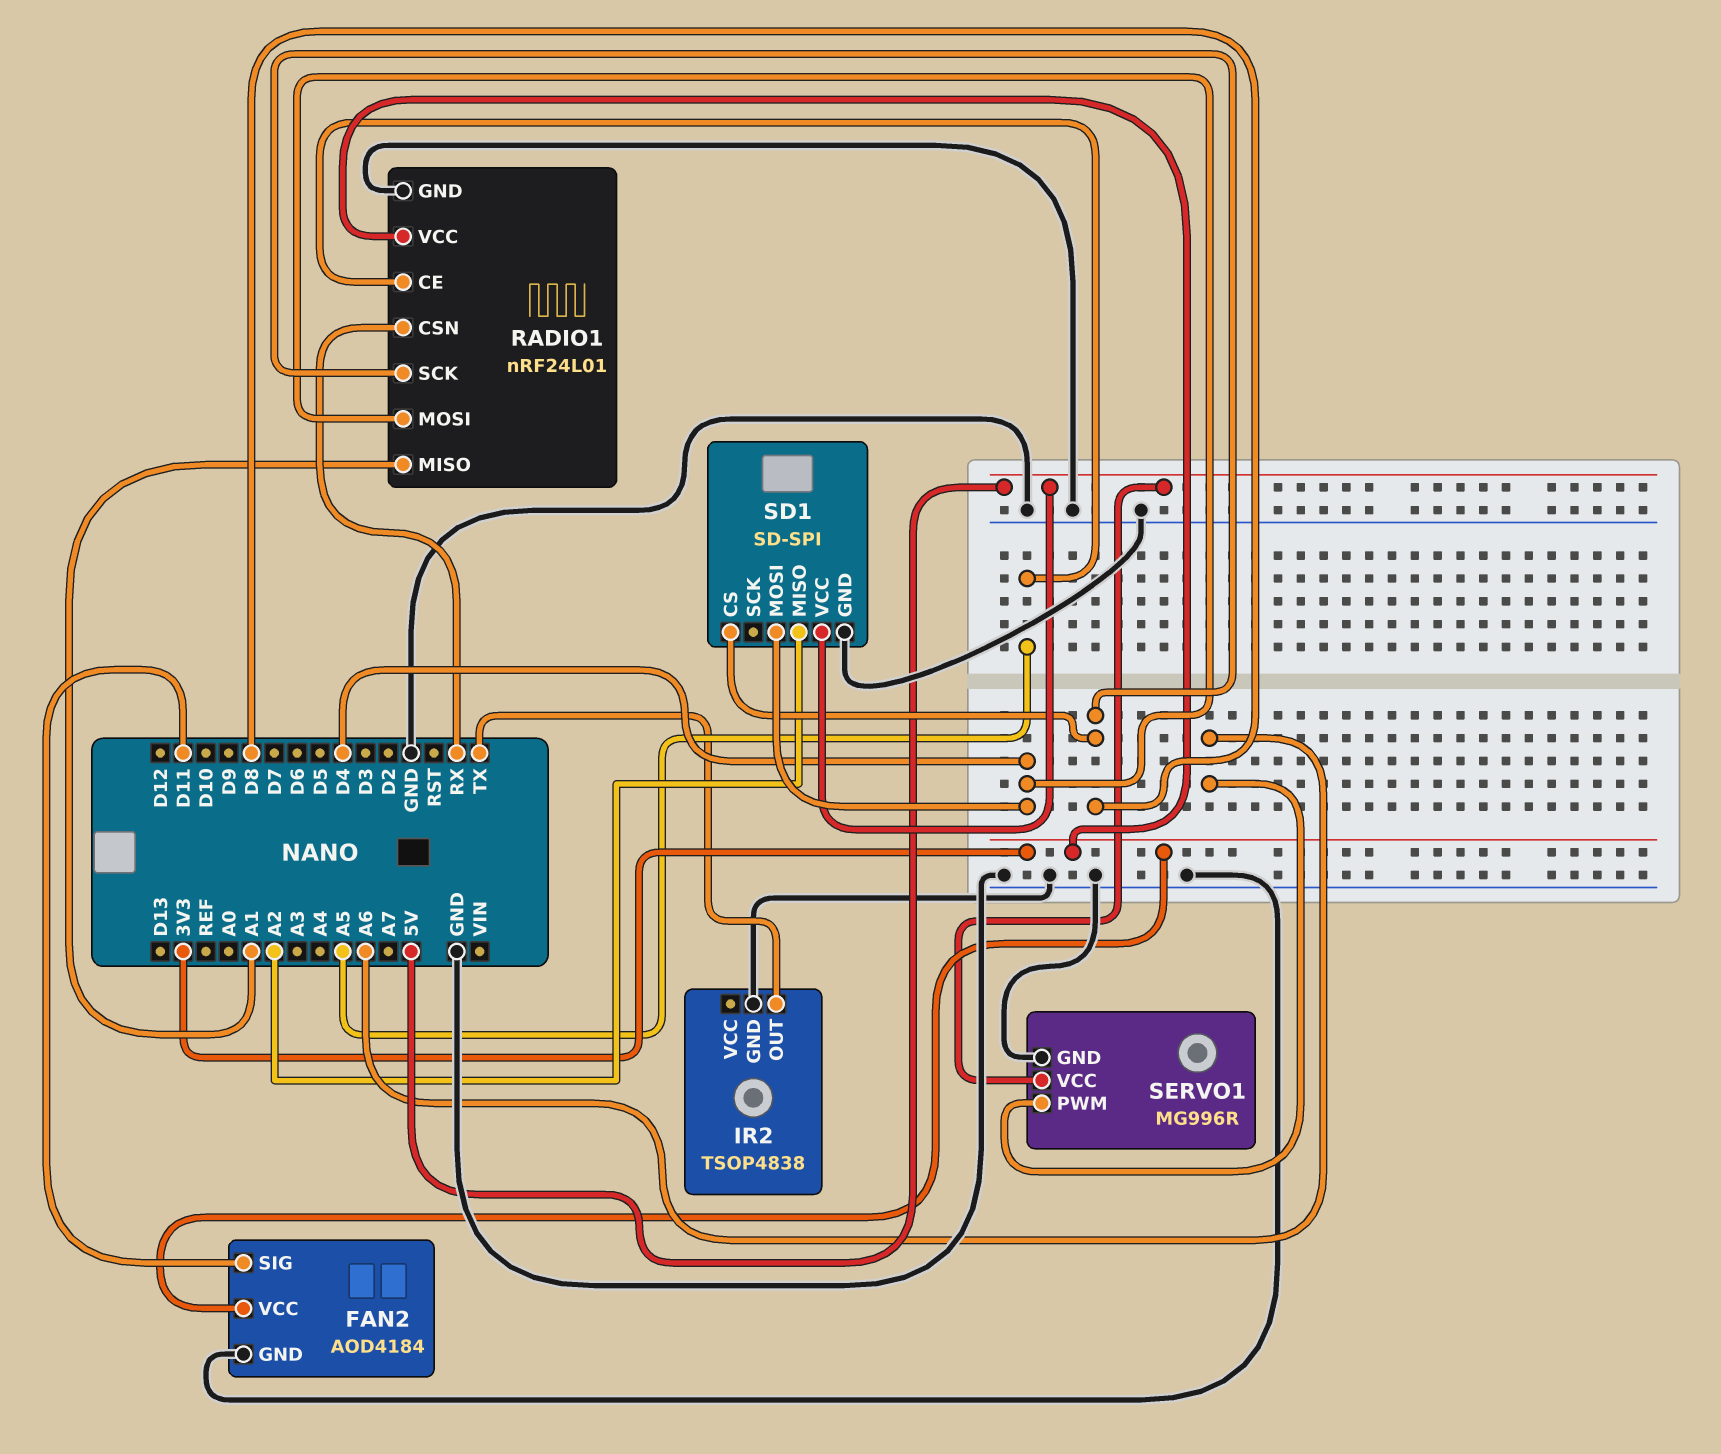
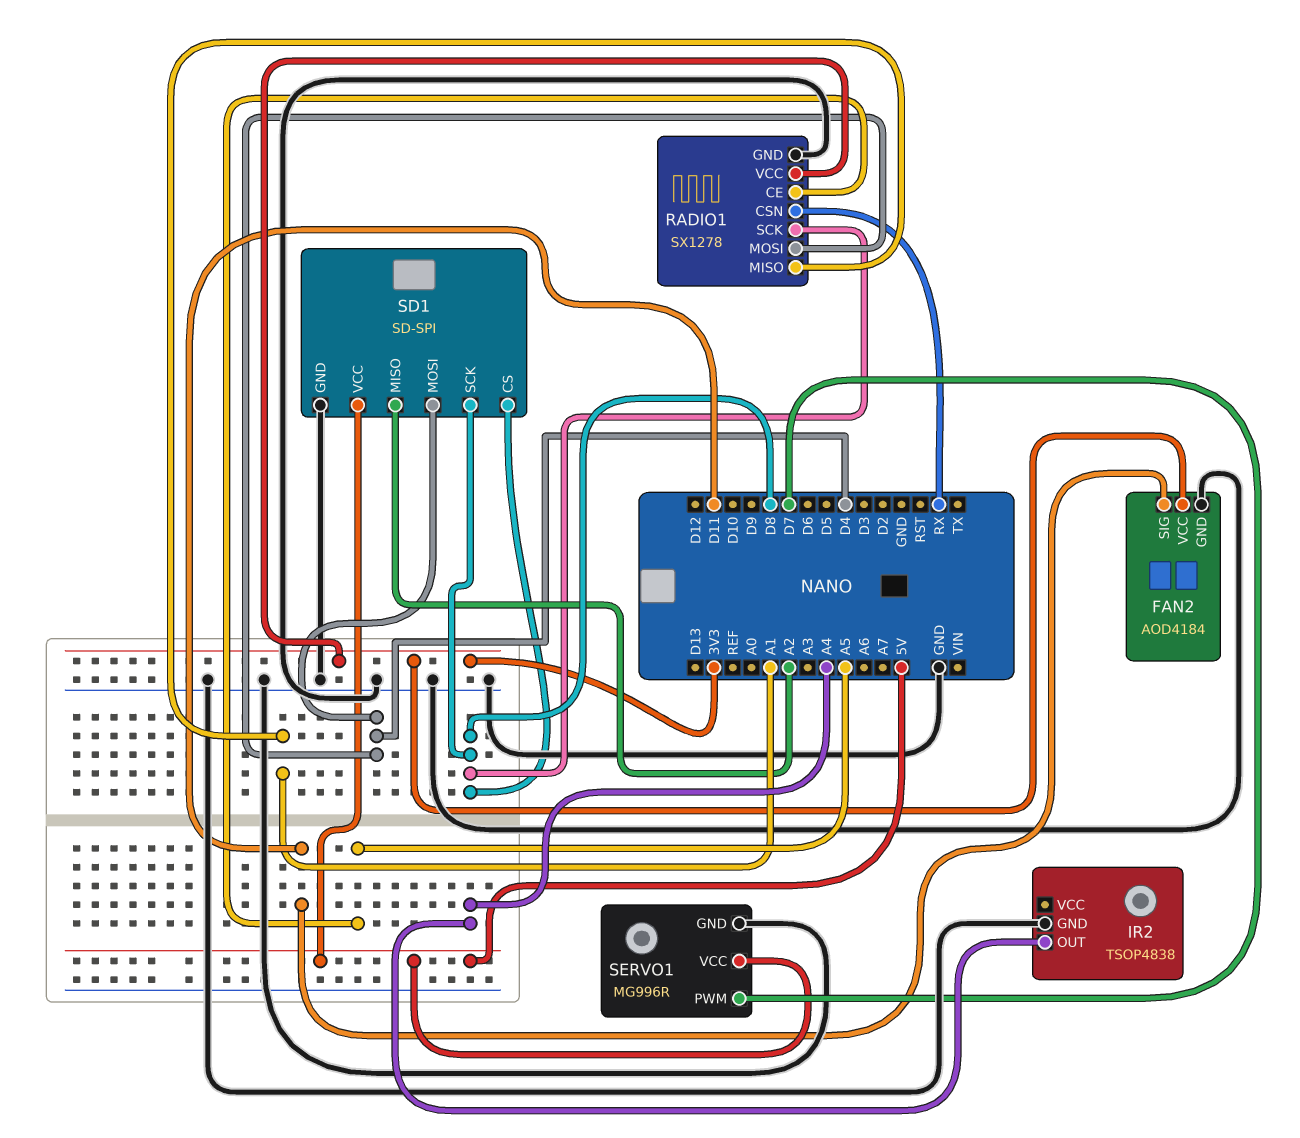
IR2 pin OUT: TX -> A4
RADIO1: nRF24L01 -> SX1278
SD1 pin SCK: none -> D8
SERVO1 pin PWM: A6 -> D7

